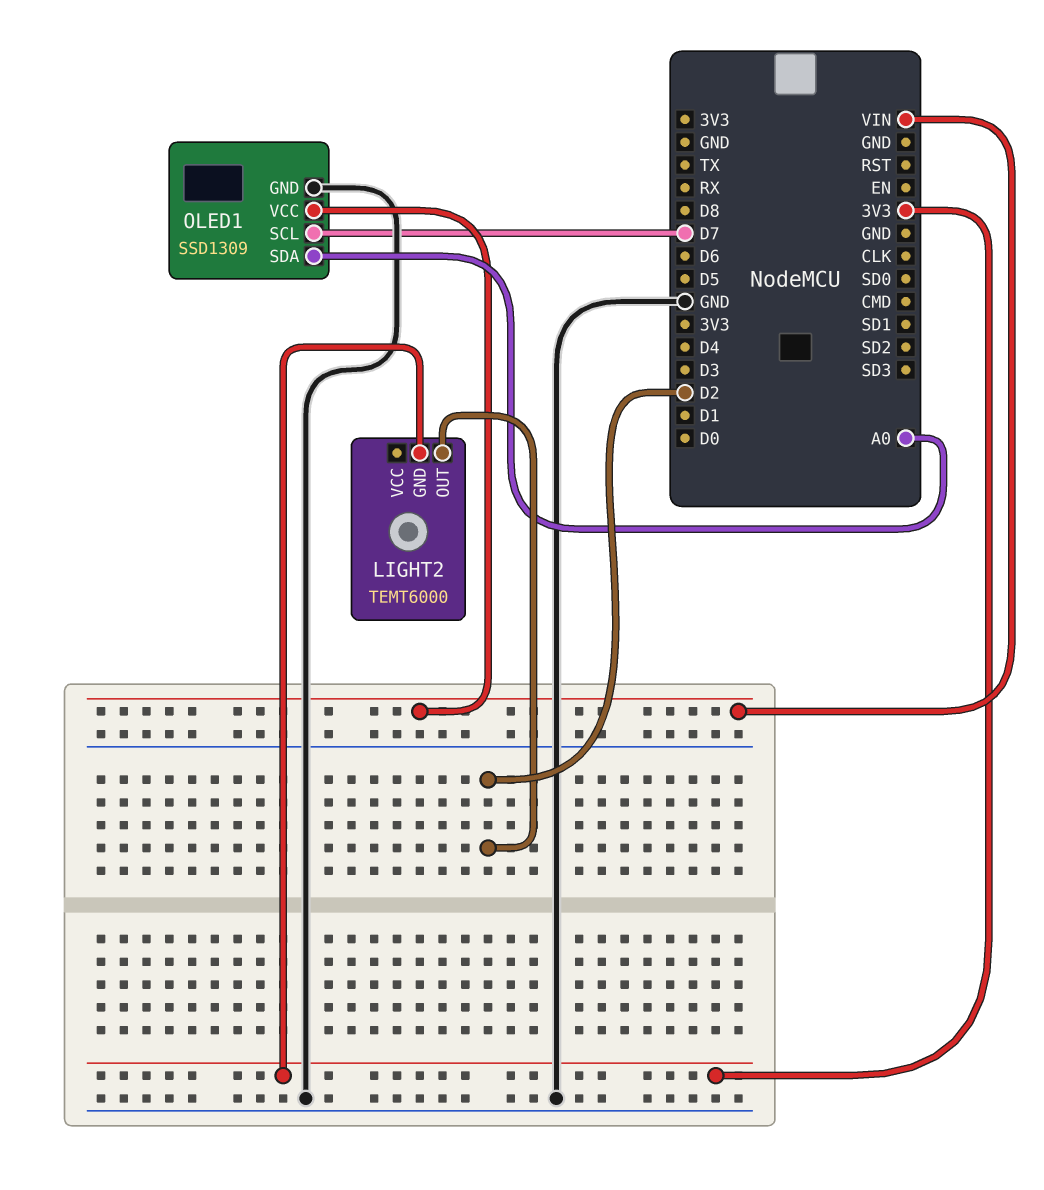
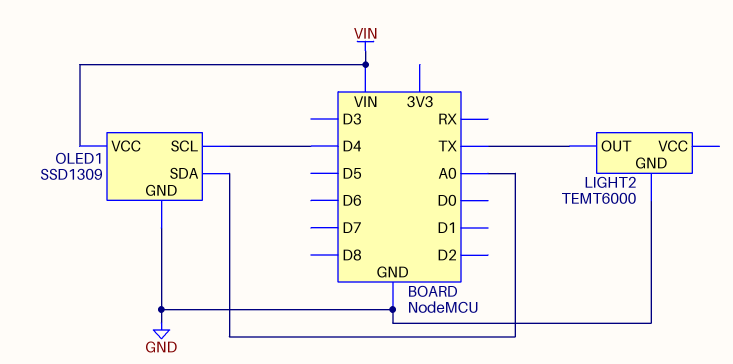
LIGHT2 pin GND: 3V3 -> GND
LIGHT2 pin OUT: D2 -> TX
OLED1 pin SCL: D7 -> D4

